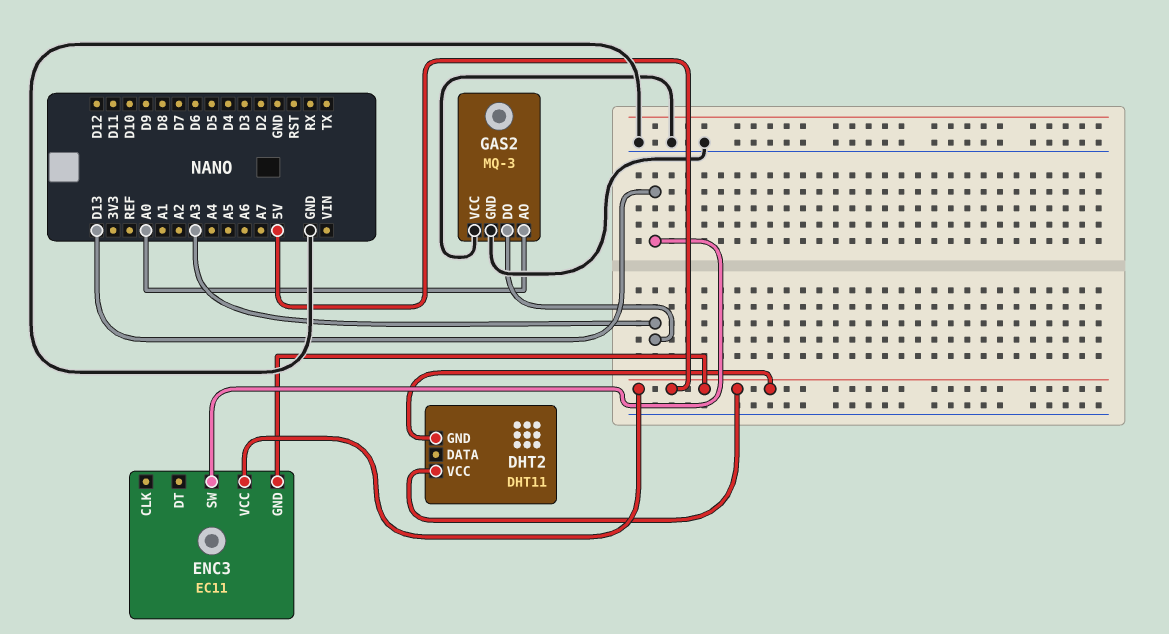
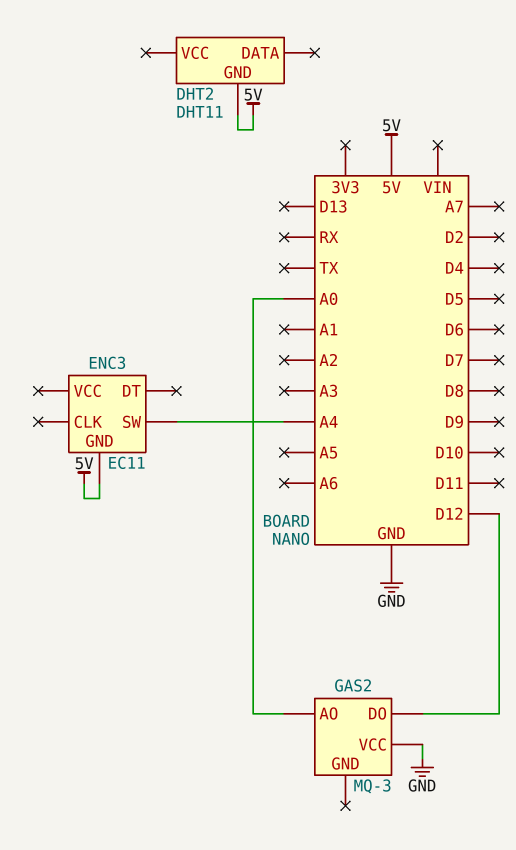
DHT2 pin VCC: 5V -> none
ENC3 pin SW: D13 -> A4
ENC3 pin VCC: 5V -> none
GAS2 pin DO: A3 -> D12
GAS2 pin GND: GND -> none

